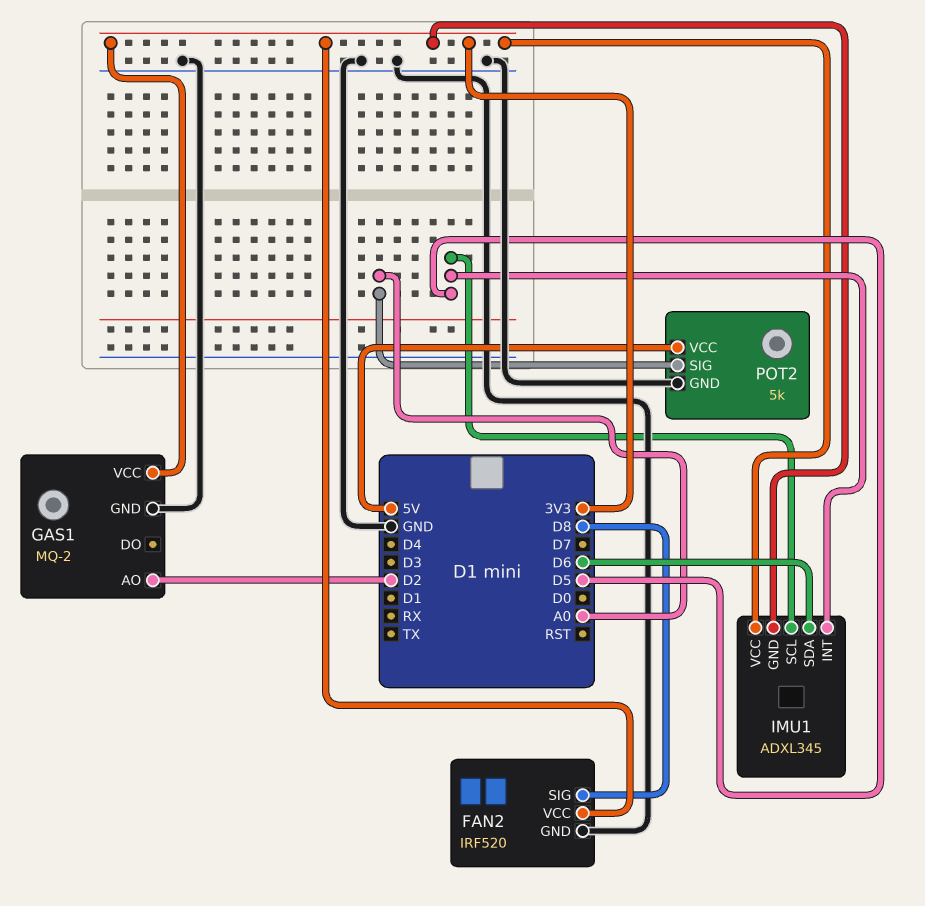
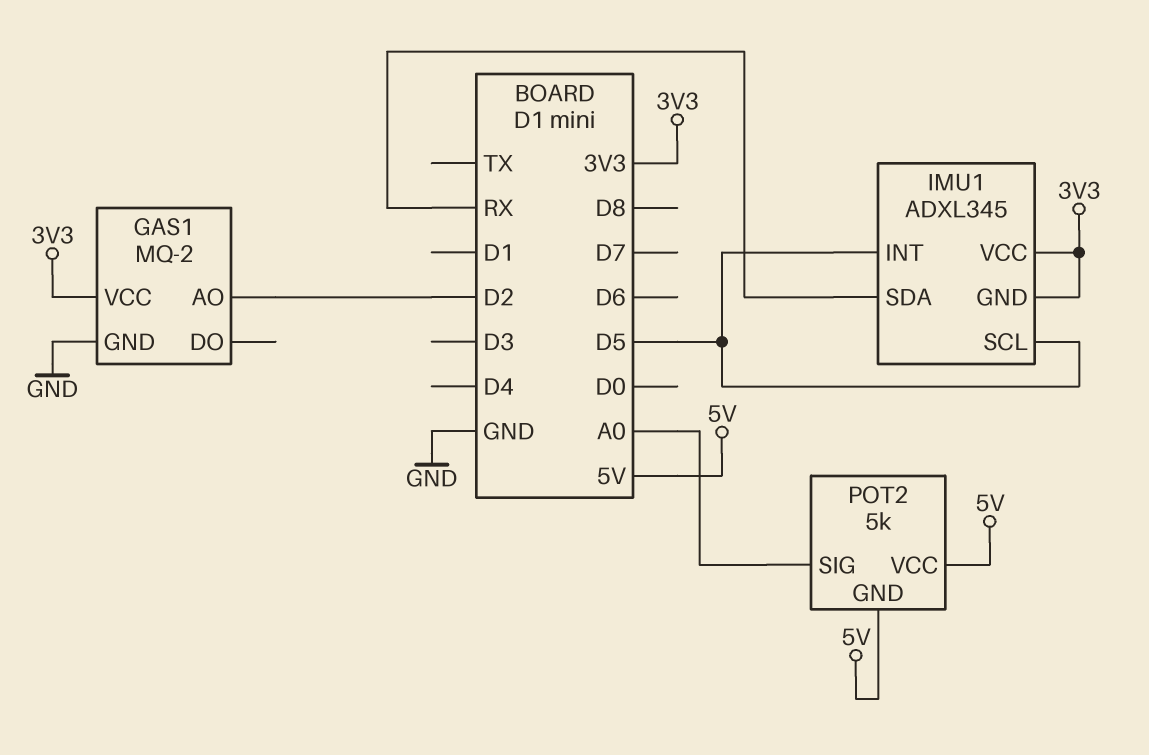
FAN2: IRF520 -> none
FAN2 pin GND: GND -> none
FAN2 pin SIG: D8 -> none
FAN2 pin VCC: 3V3 -> none
IMU1 pin SDA: D6 -> RX
POT2 pin GND: GND -> 5V

